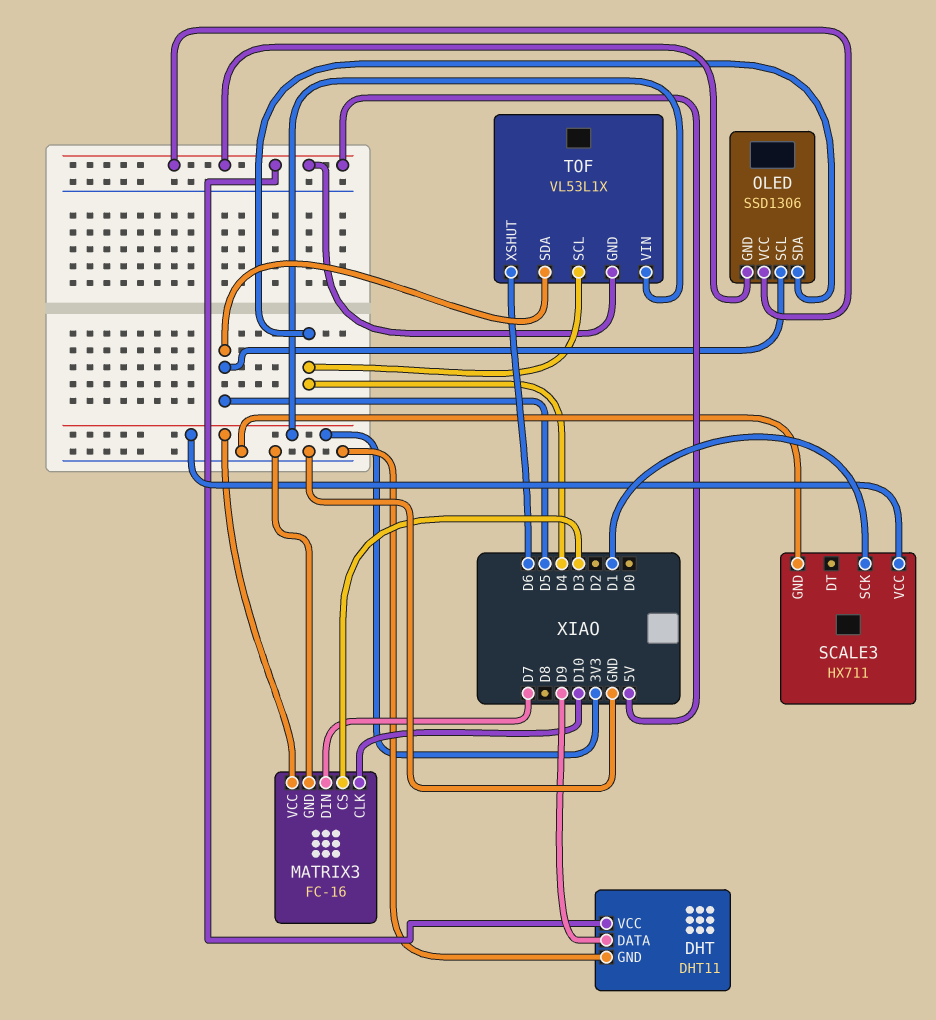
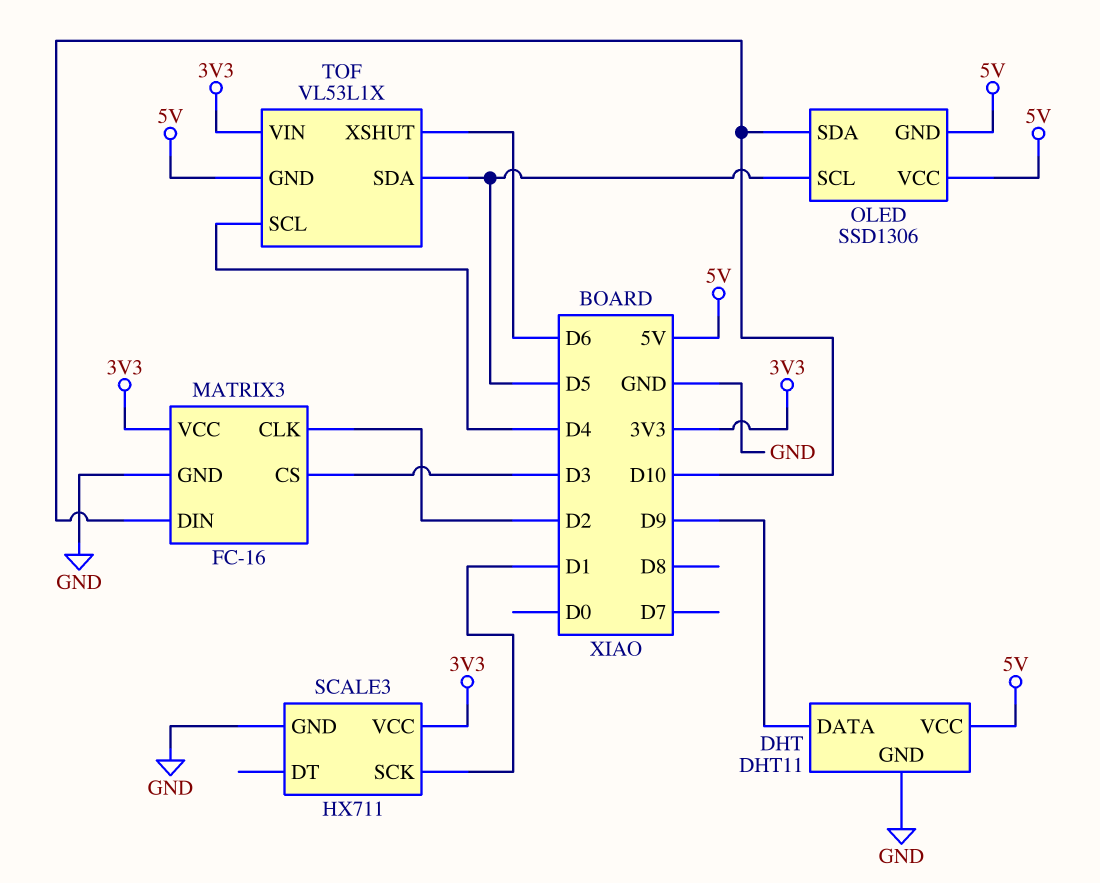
MATRIX3 pin CLK: D10 -> D2
MATRIX3 pin DIN: D7 -> D10
OLED pin SDA: D4 -> D10

